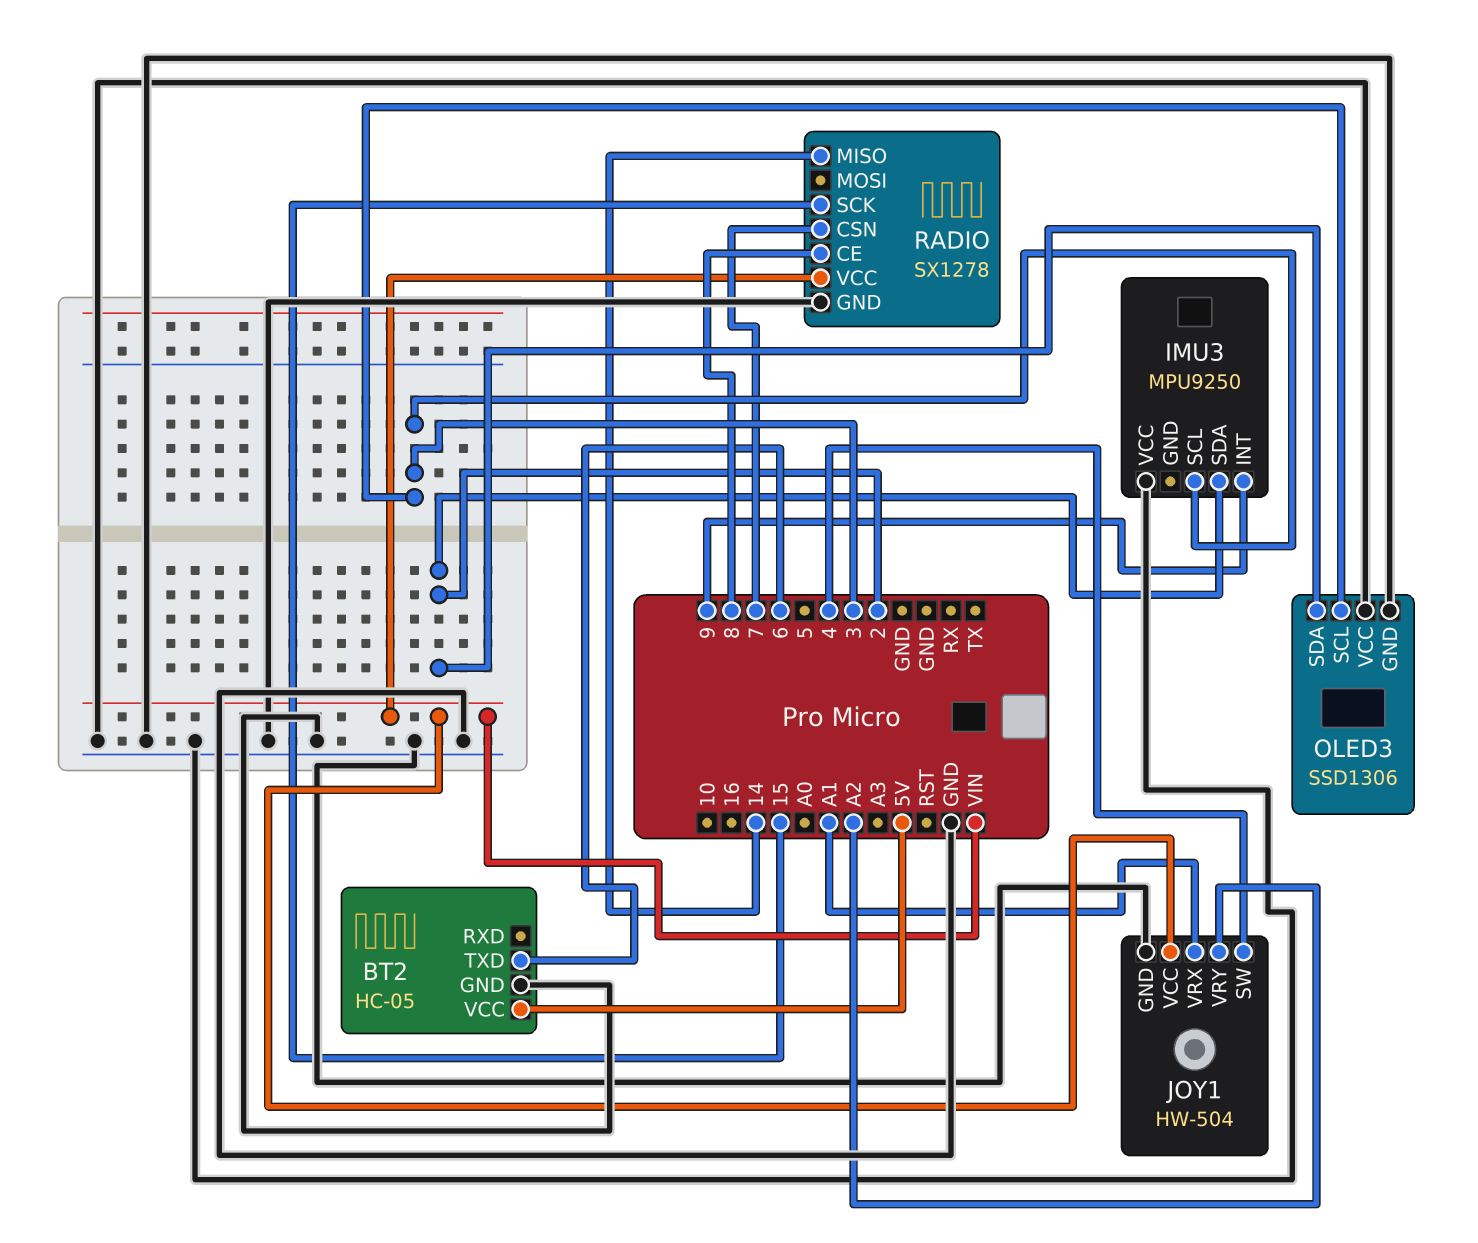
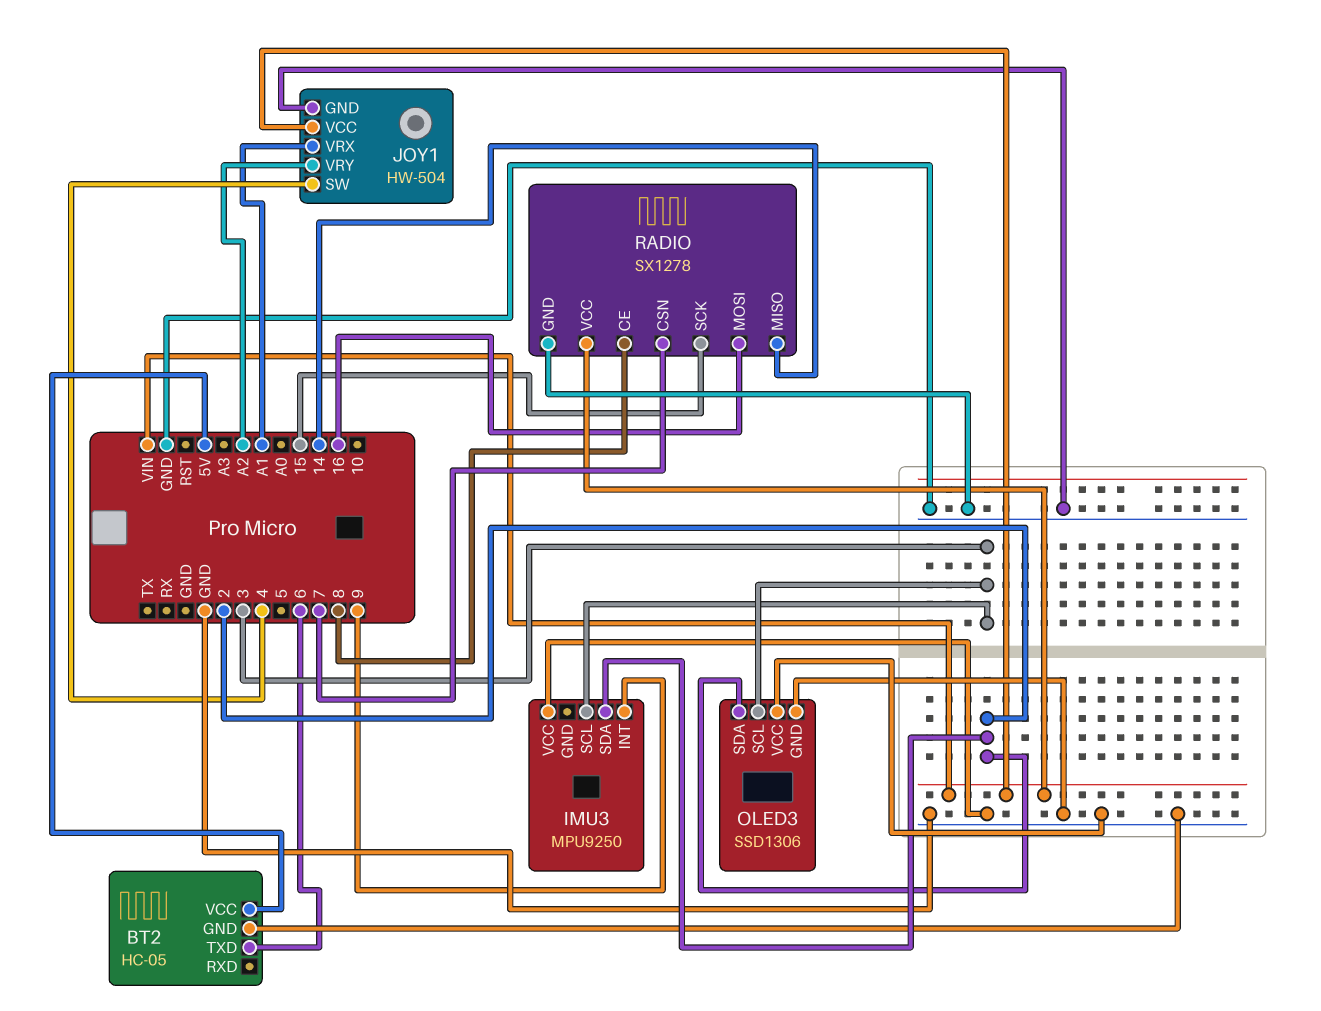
RADIO pin MOSI: none -> 16

